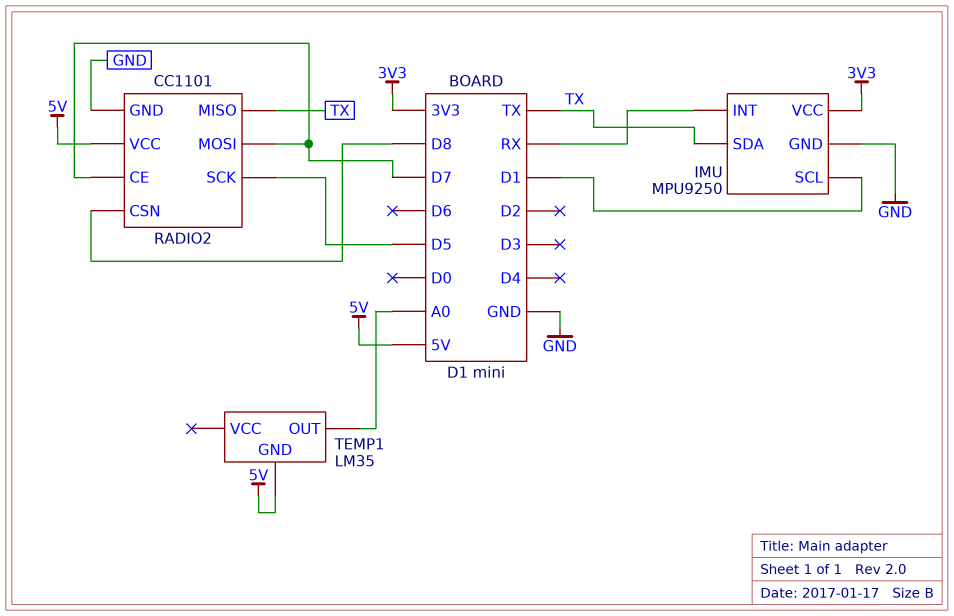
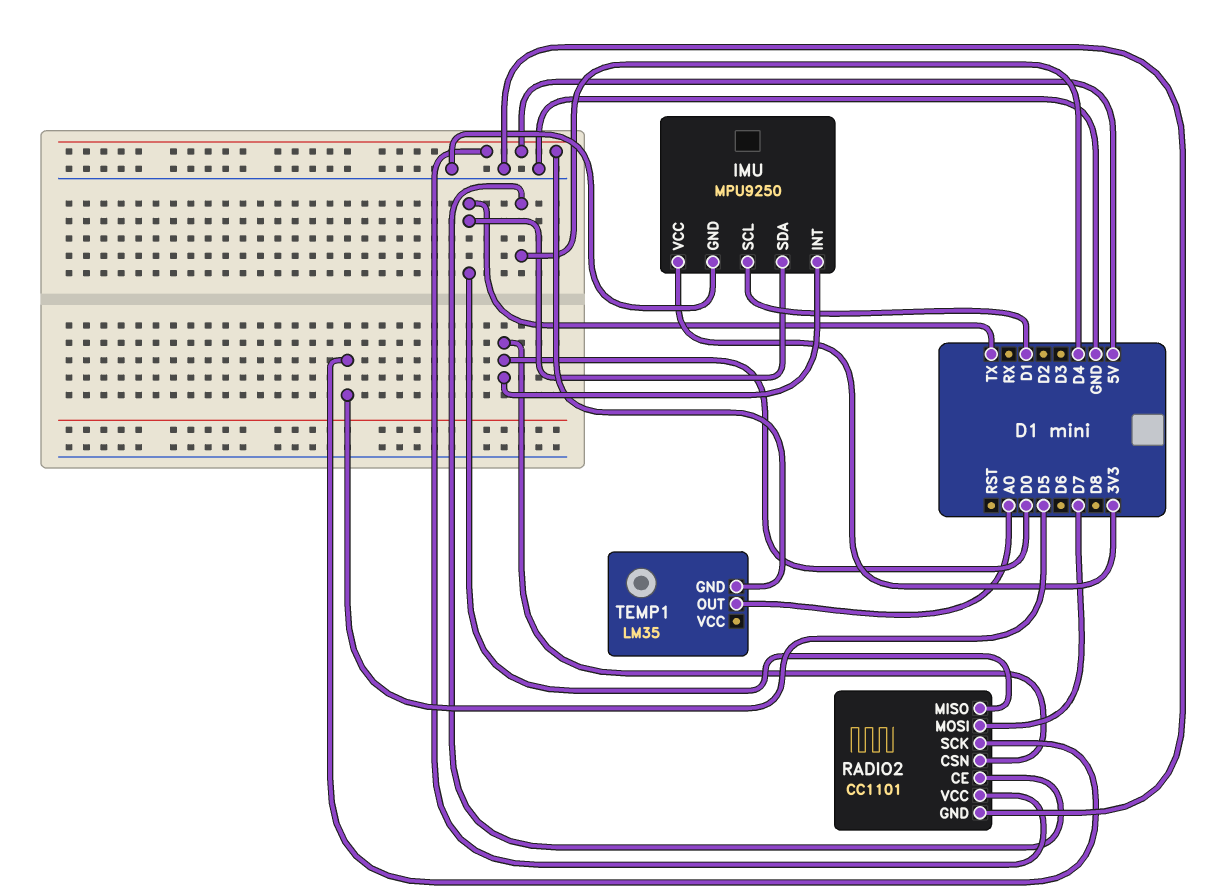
IMU pin INT: RX -> D0
RADIO2 pin CE: D7 -> D4
RADIO2 pin CSN: D8 -> D0

